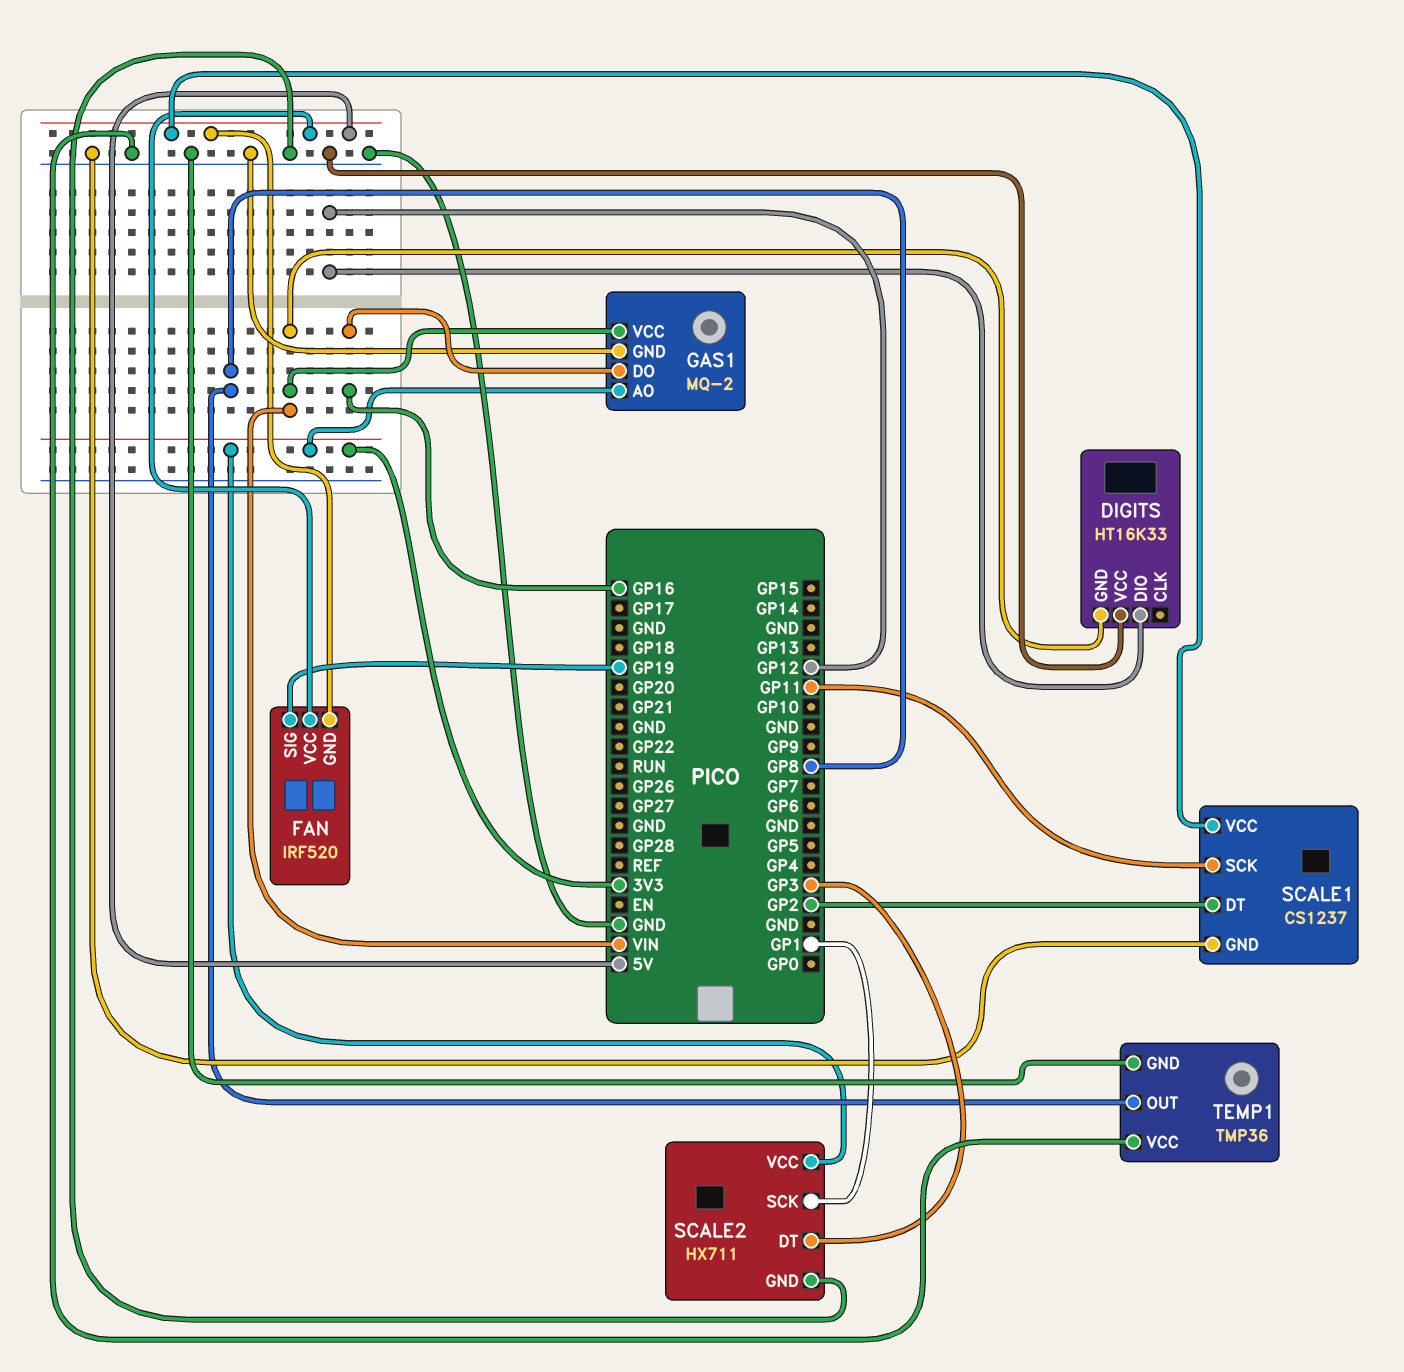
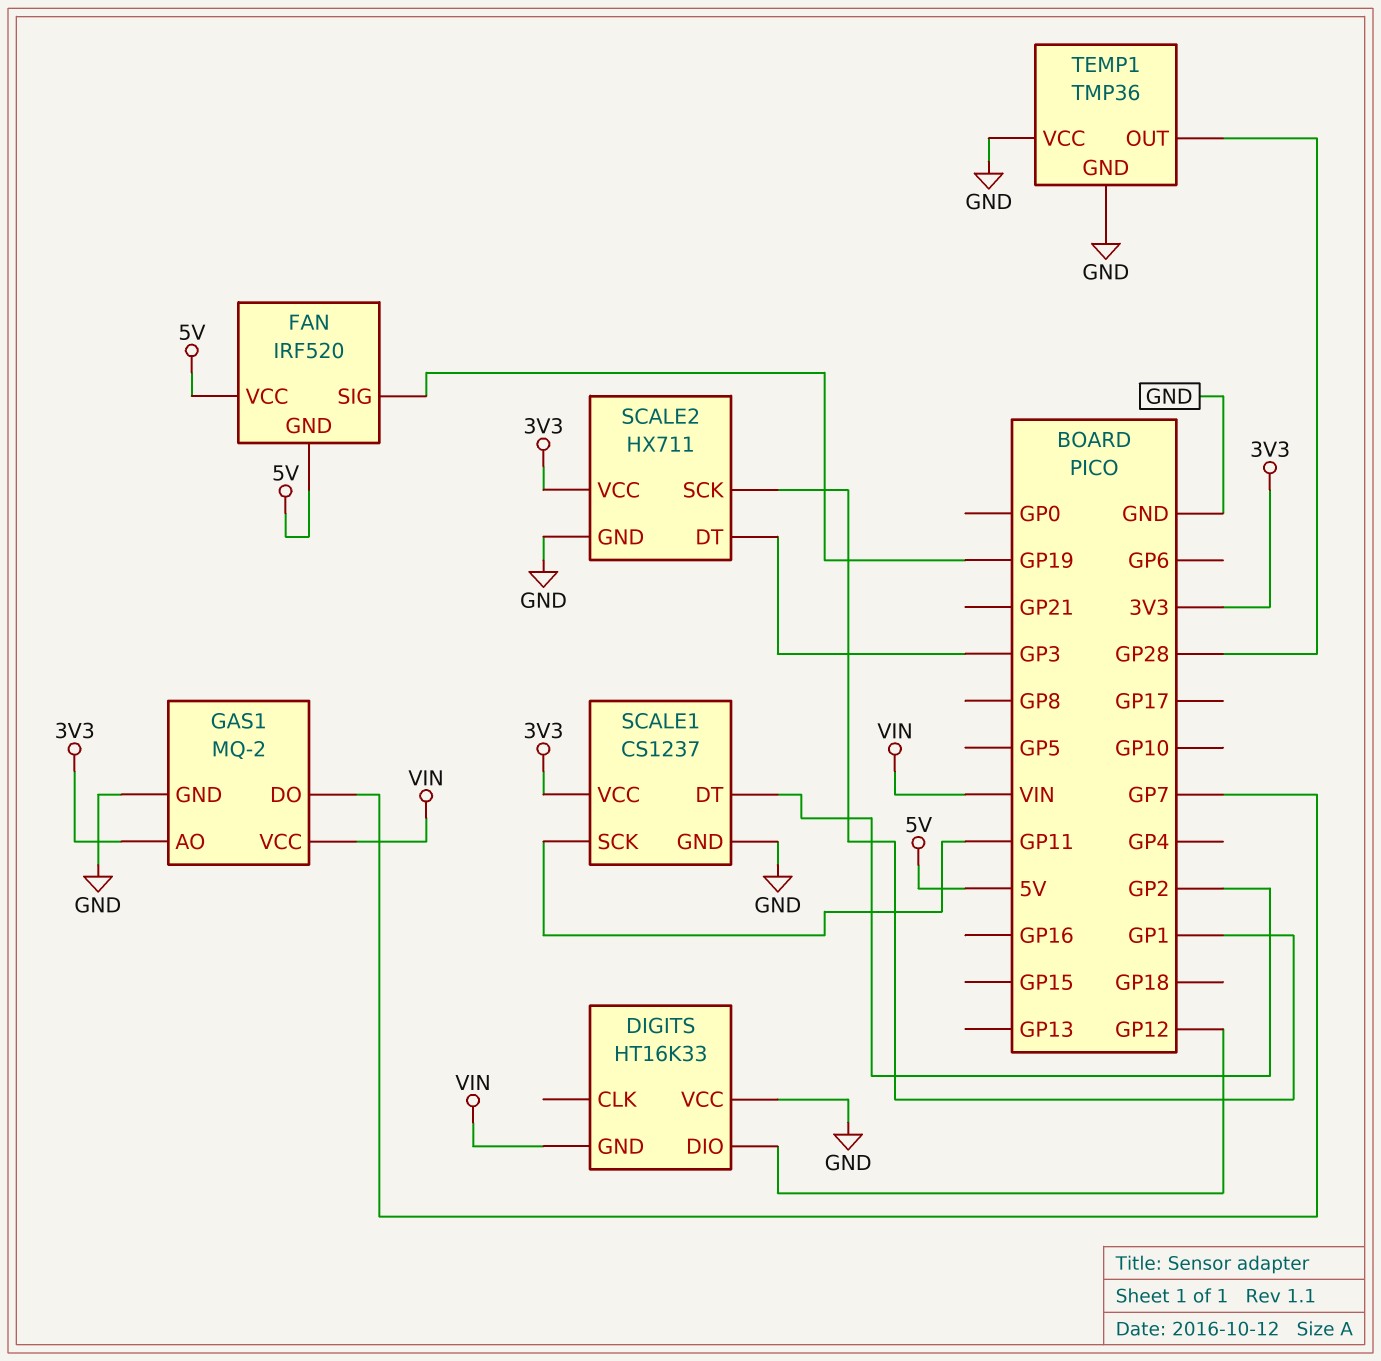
GAS1 pin DO: GP16 -> GP7
SCALE1 pin VCC: 5V -> 3V3
TEMP1 pin OUT: GP8 -> GP28

